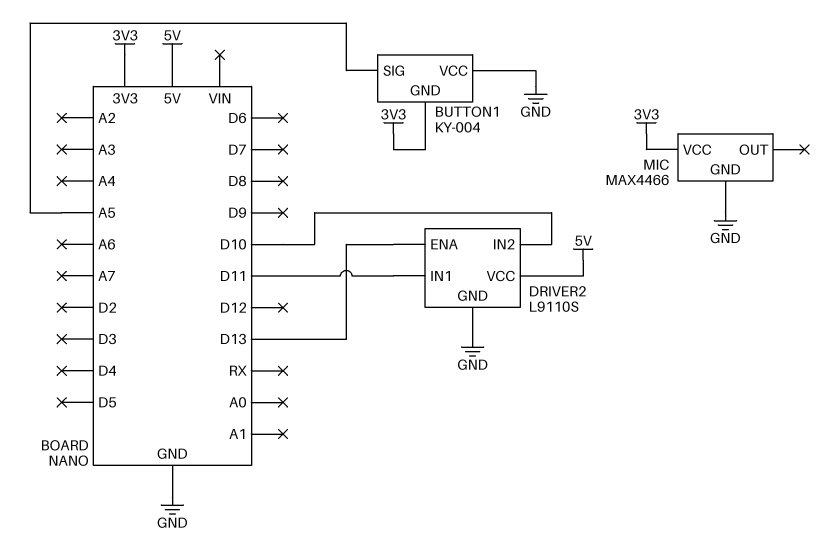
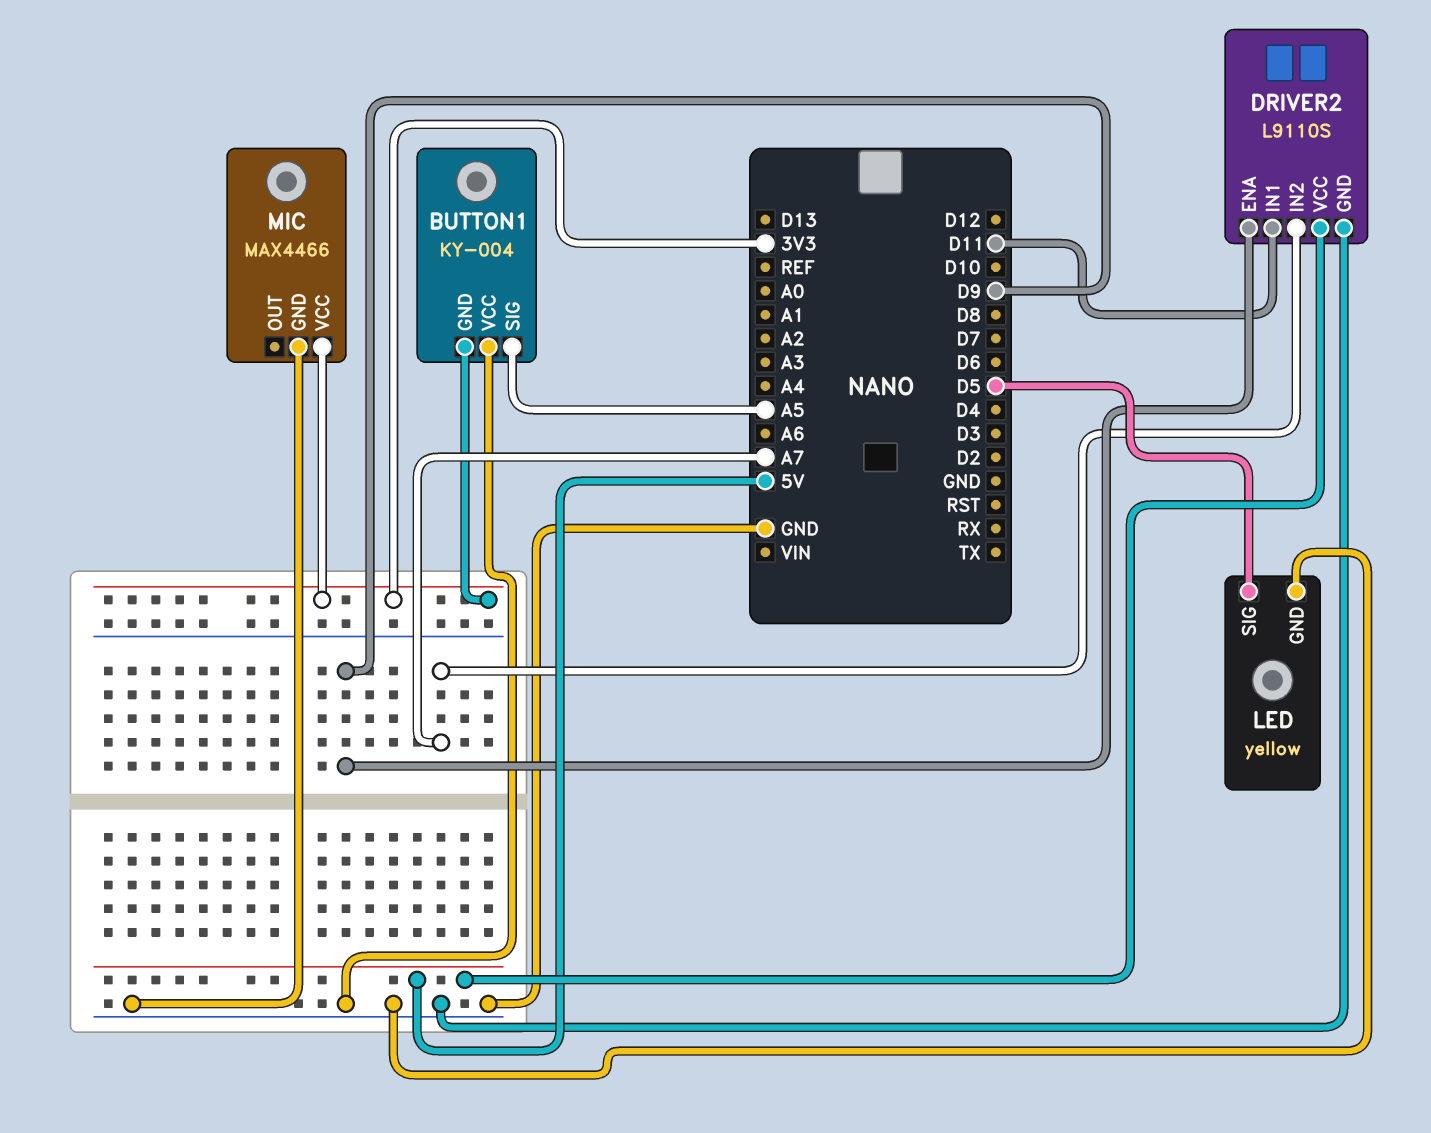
DRIVER2 pin ENA: D13 -> D9
DRIVER2 pin IN2: D10 -> A7
LED: none -> yellow
LED pin GND: none -> GND
LED pin SIG: none -> D5

